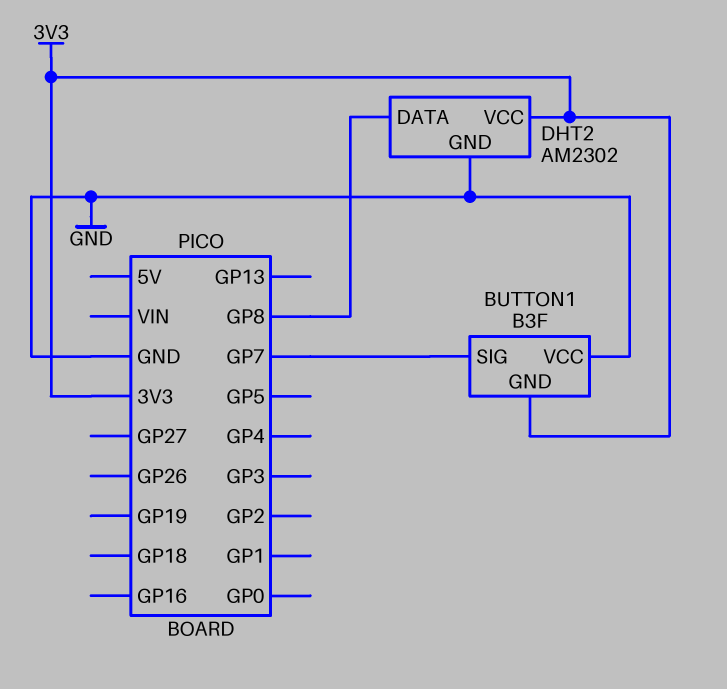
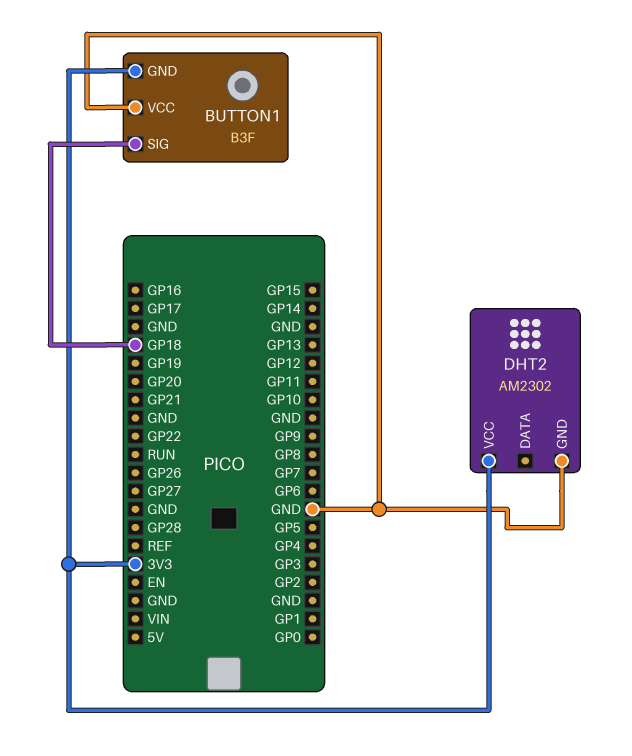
BUTTON1 pin SIG: GP7 -> GP18
DHT2 pin DATA: GP8 -> none

